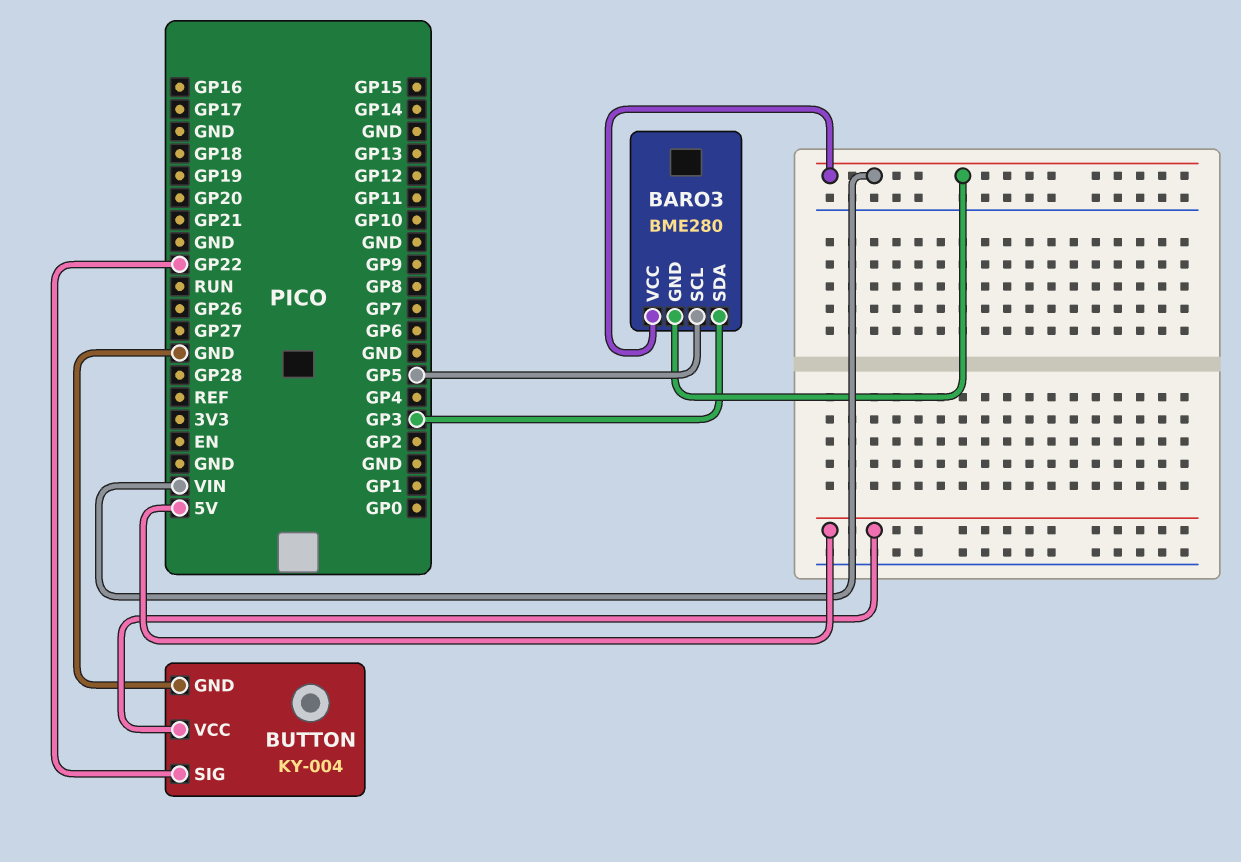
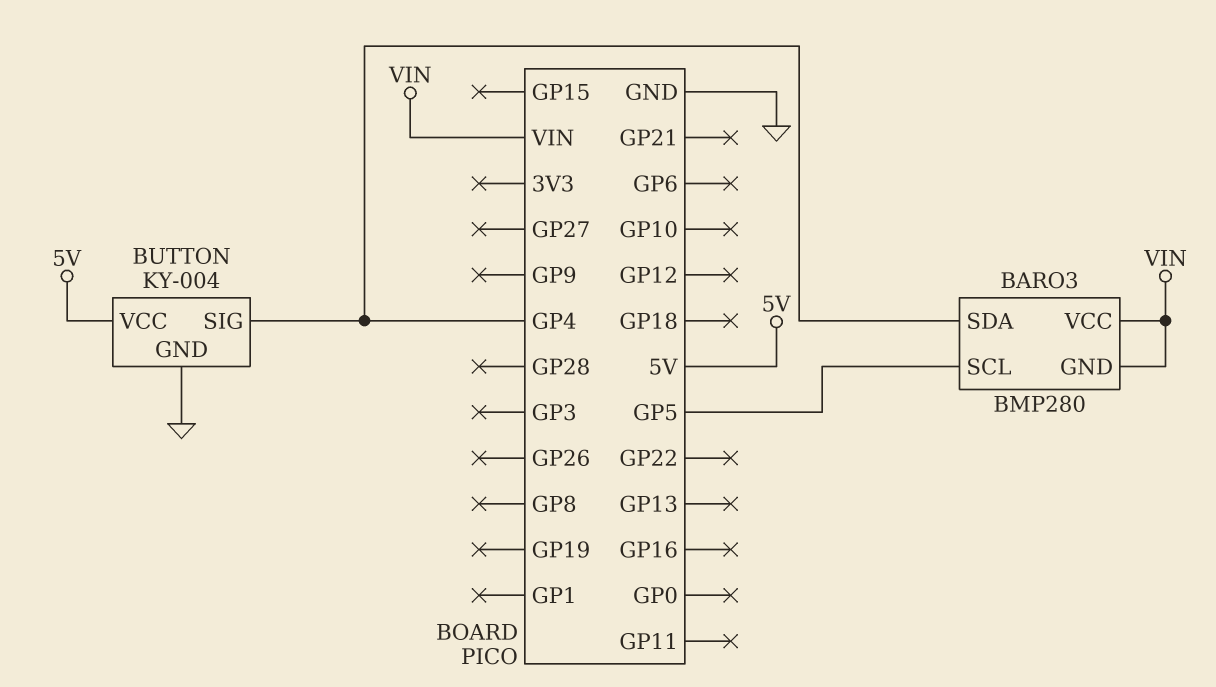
BARO3: BME280 -> BMP280
BARO3 pin SDA: GP3 -> GP4
BUTTON pin SIG: GP22 -> GP4

